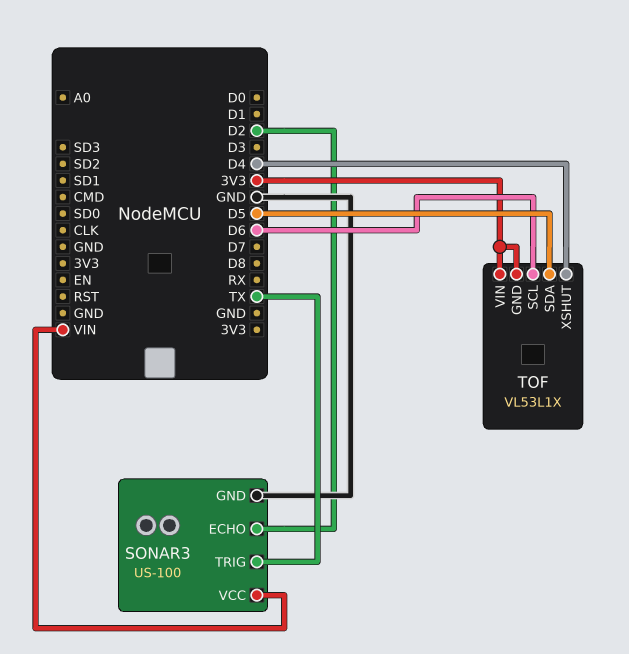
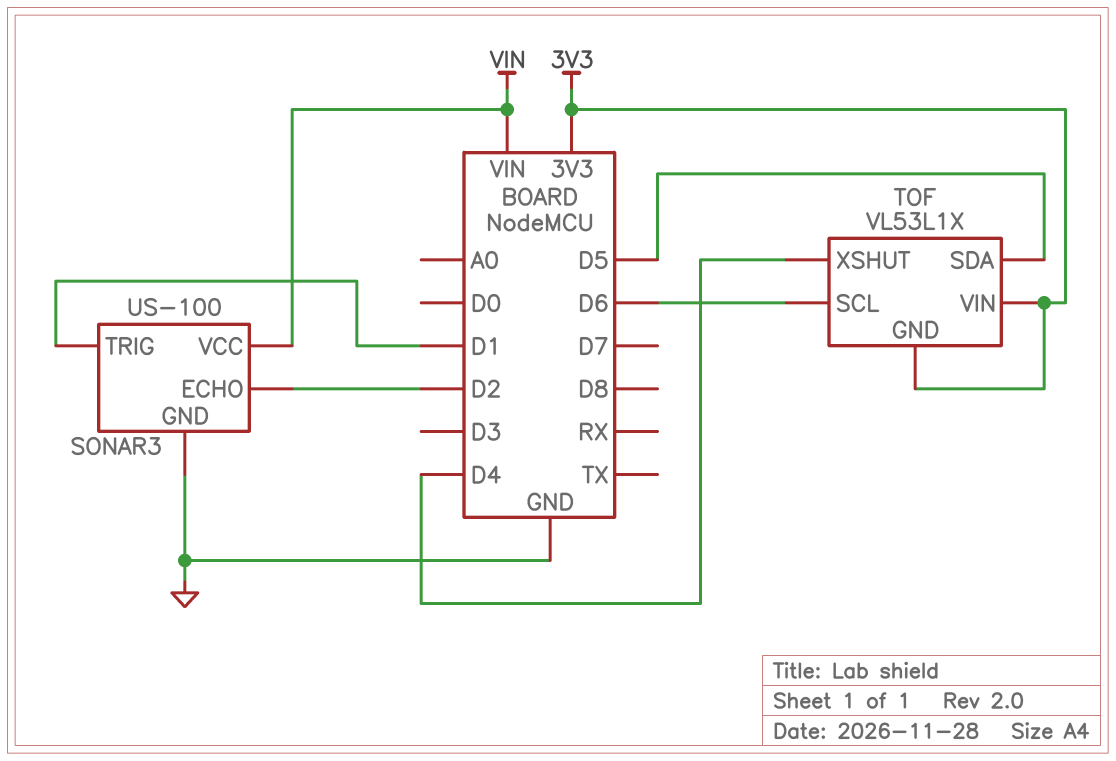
SONAR3 pin TRIG: TX -> D1

